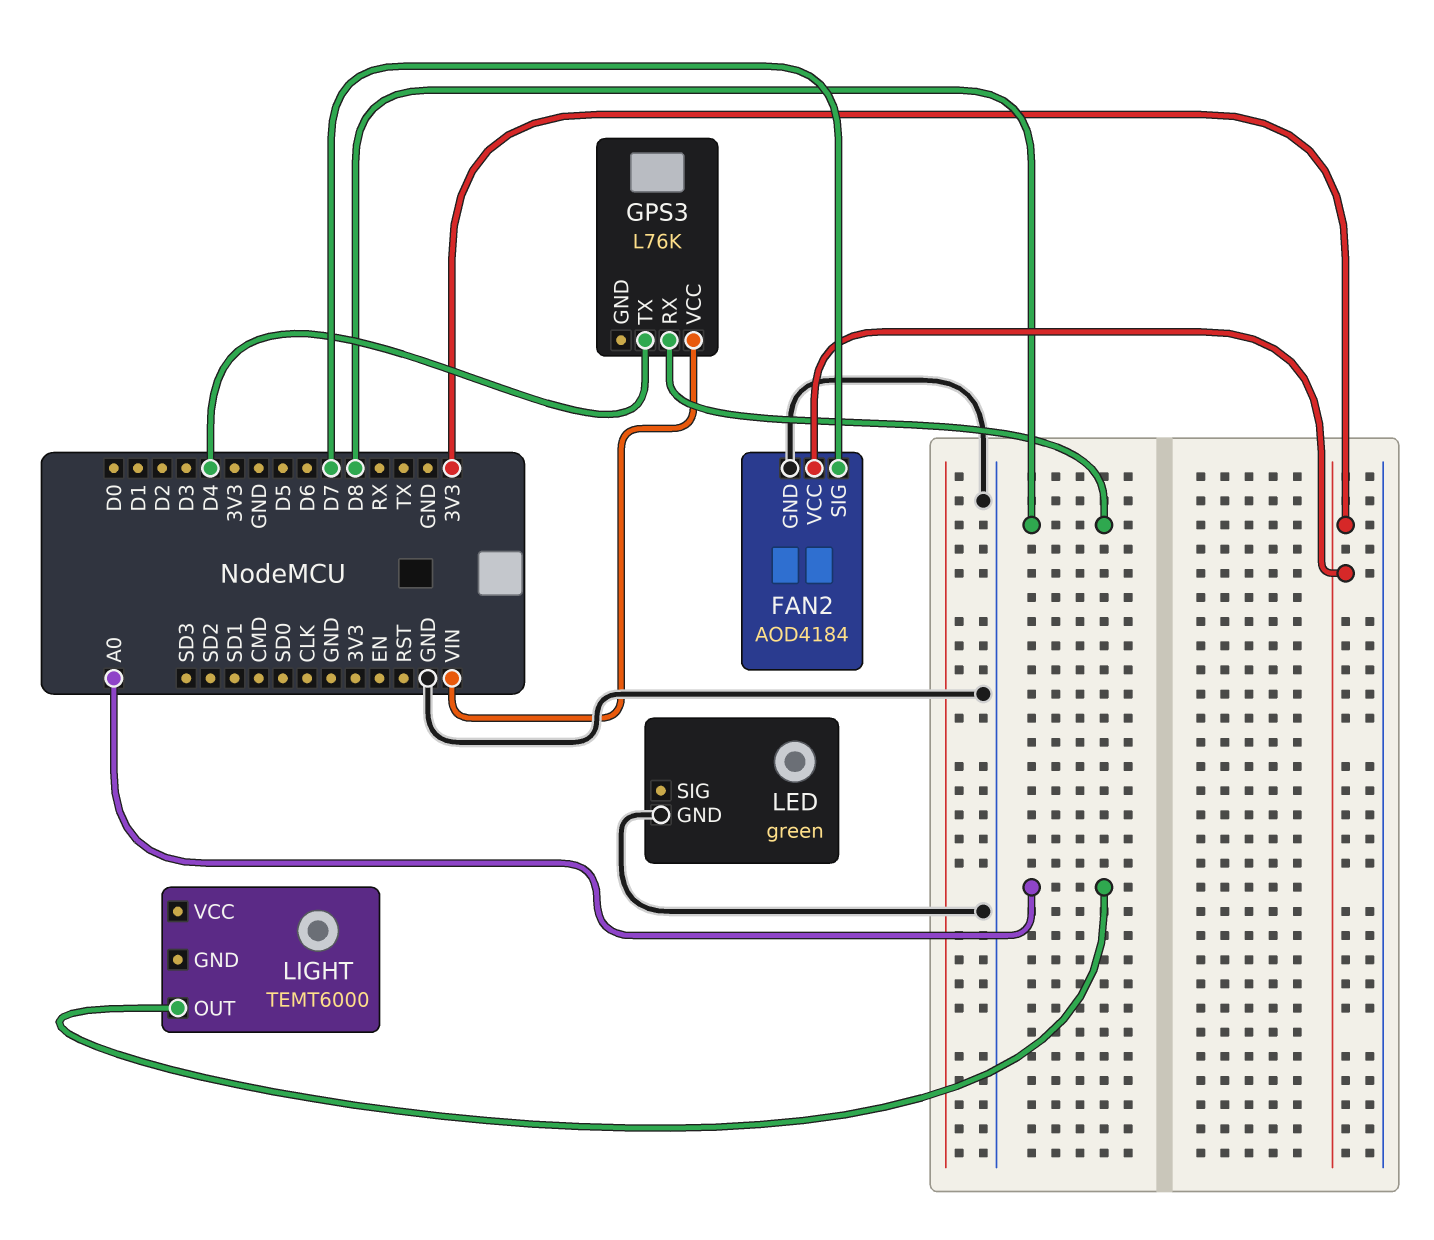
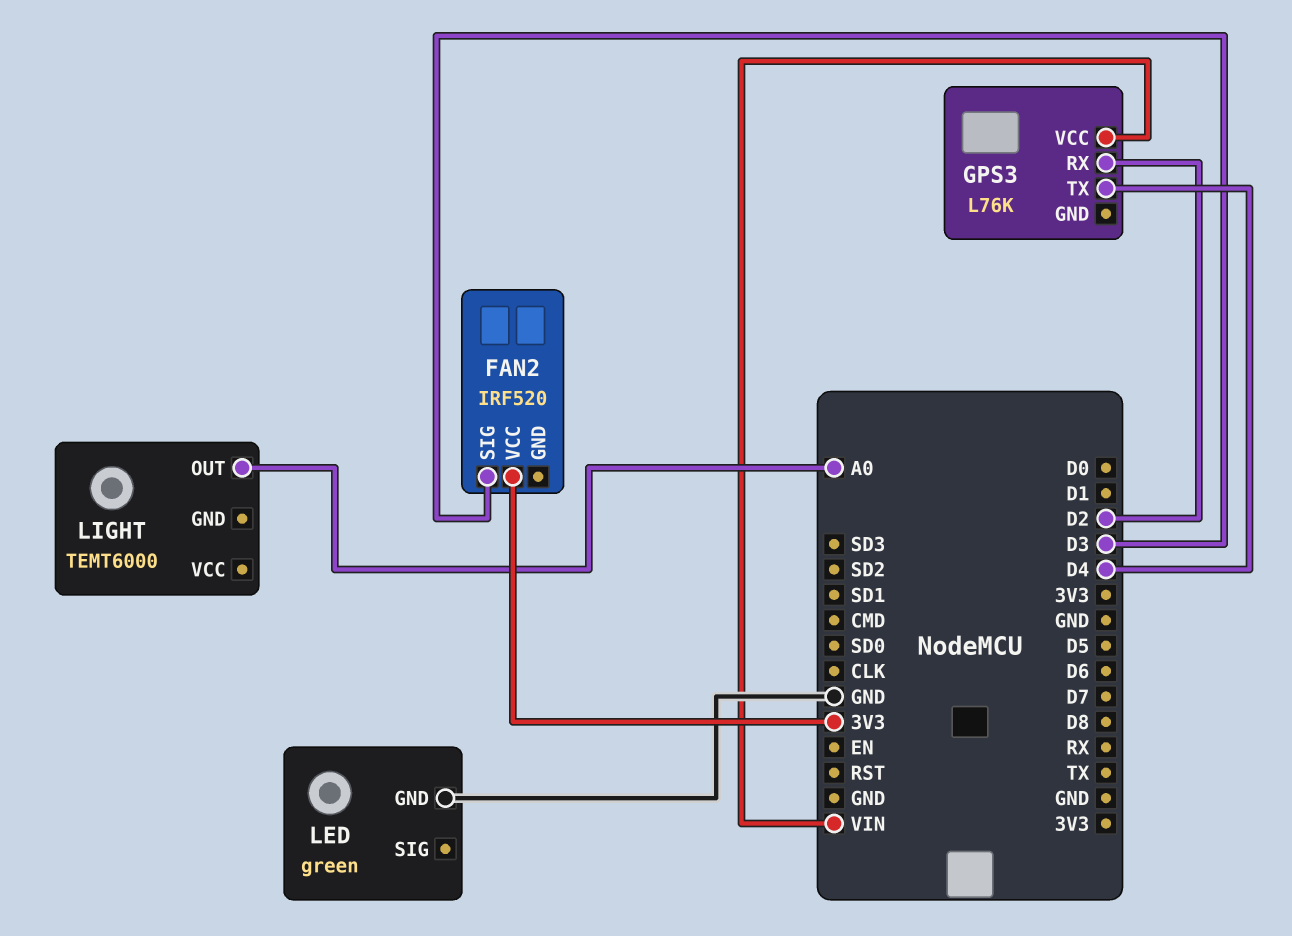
FAN2: AOD4184 -> IRF520
FAN2 pin GND: GND -> none
FAN2 pin SIG: D7 -> D3
GPS3 pin RX: D8 -> D2

